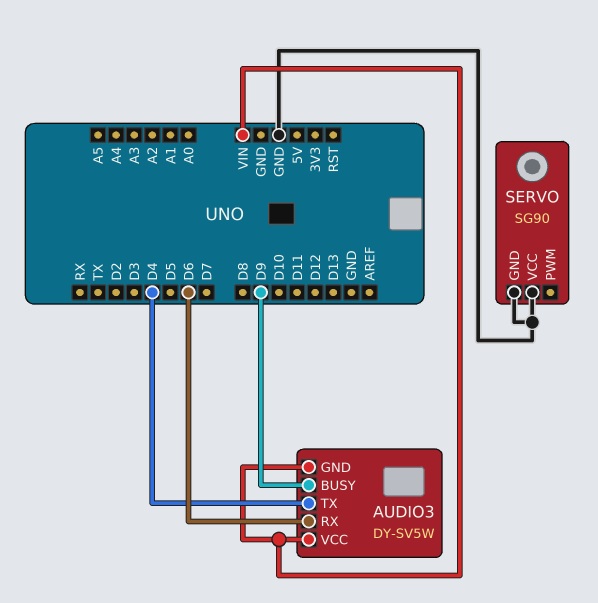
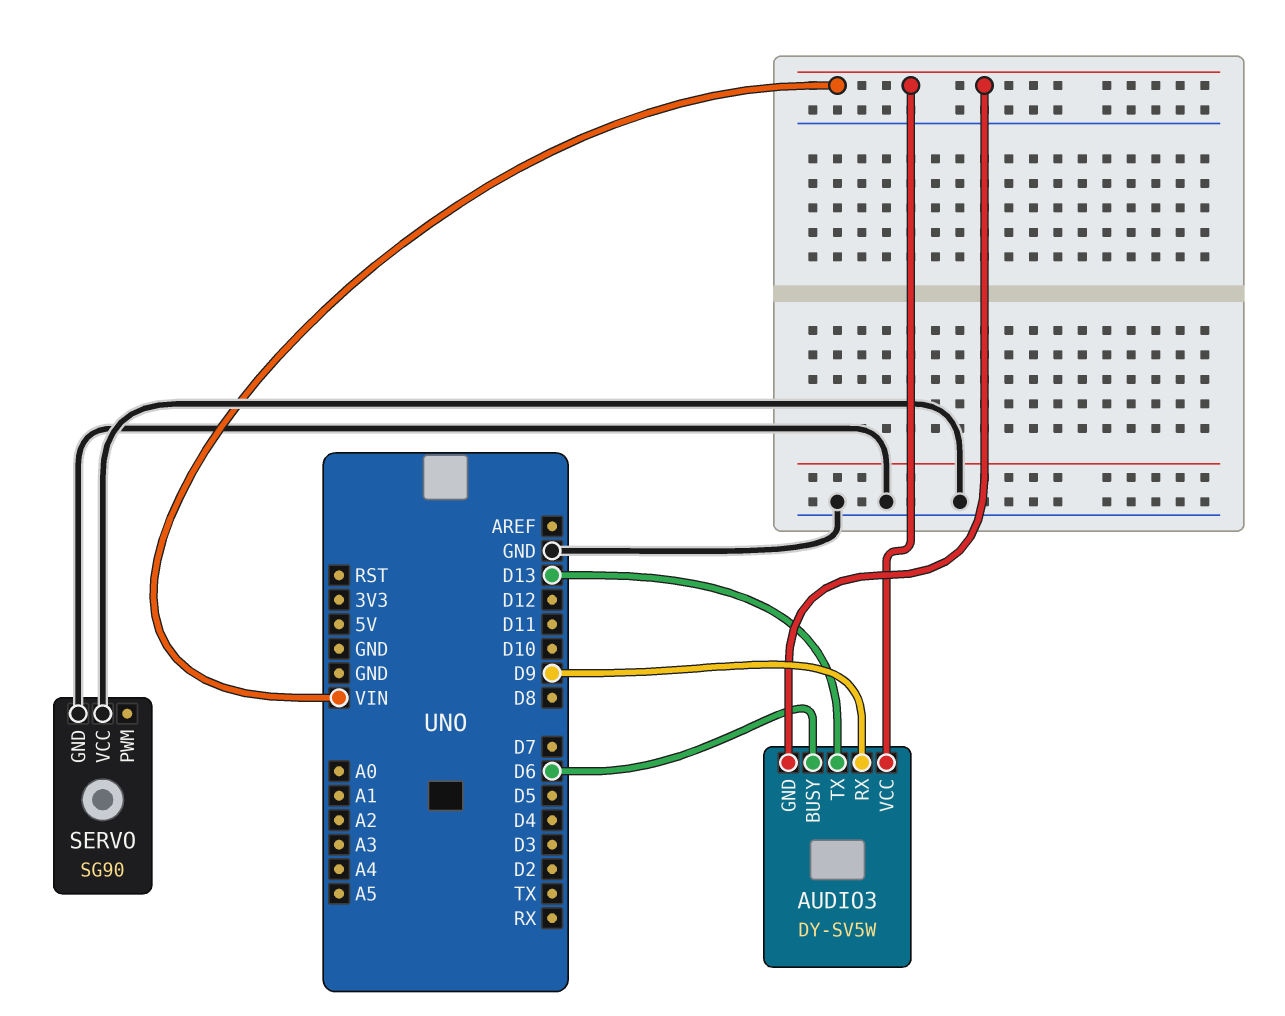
AUDIO3 pin BUSY: D9 -> D6
AUDIO3 pin RX: D6 -> D9
AUDIO3 pin TX: D4 -> D13

